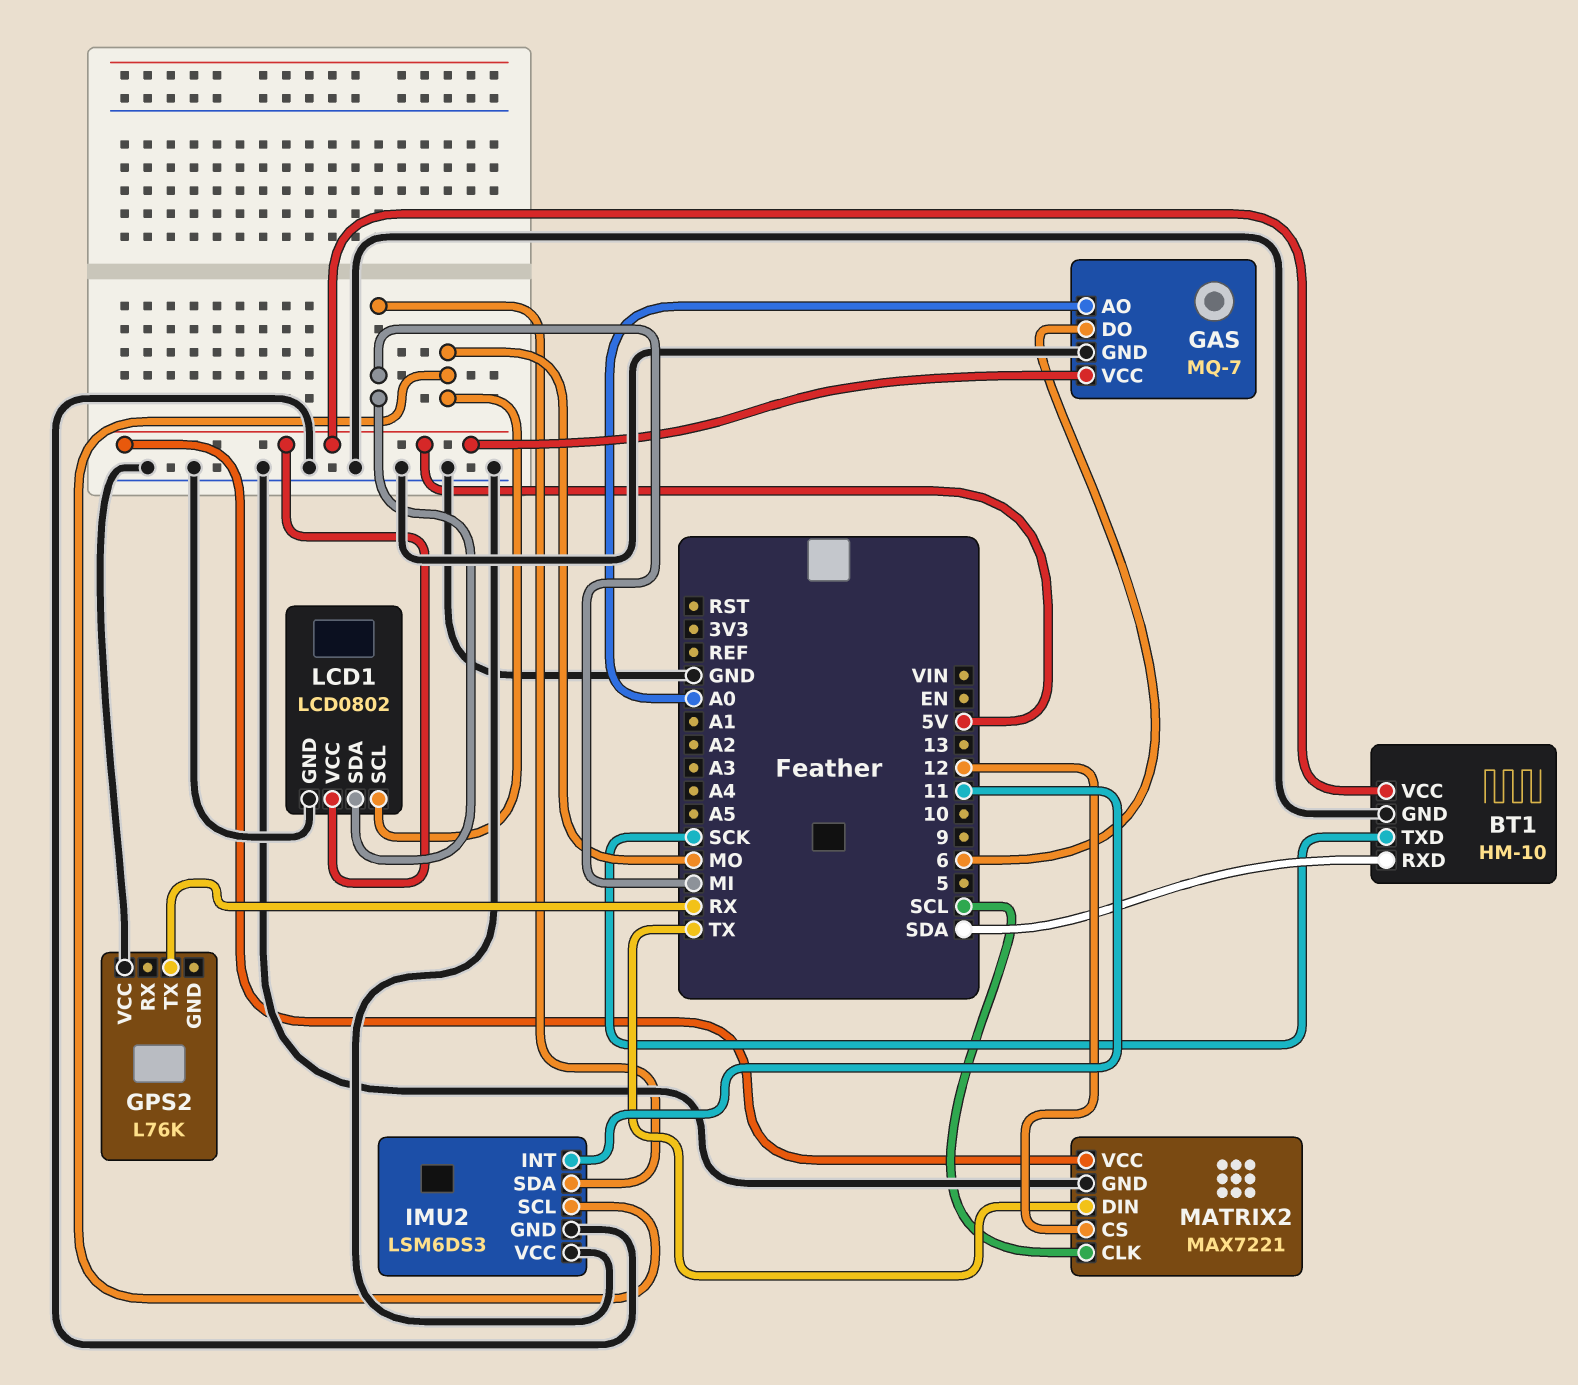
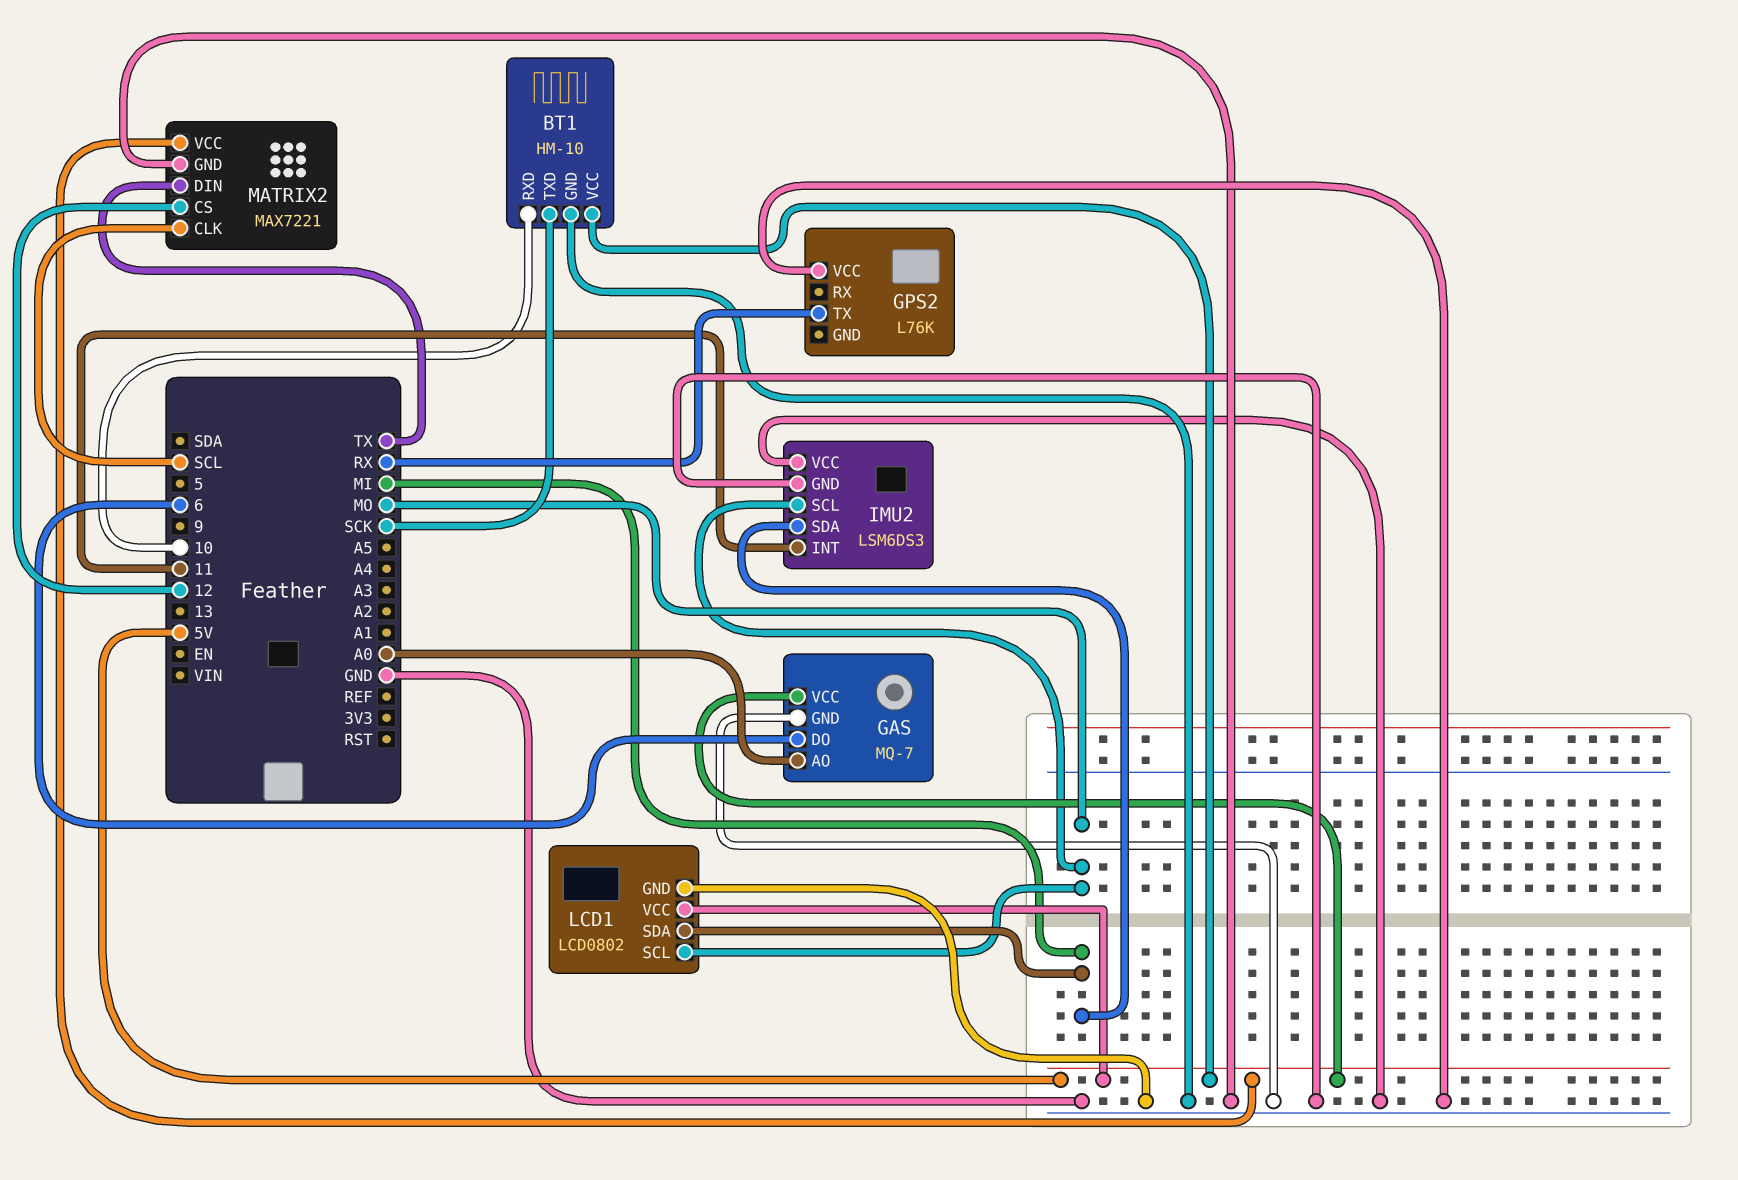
BT1 pin RXD: SDA -> 10

